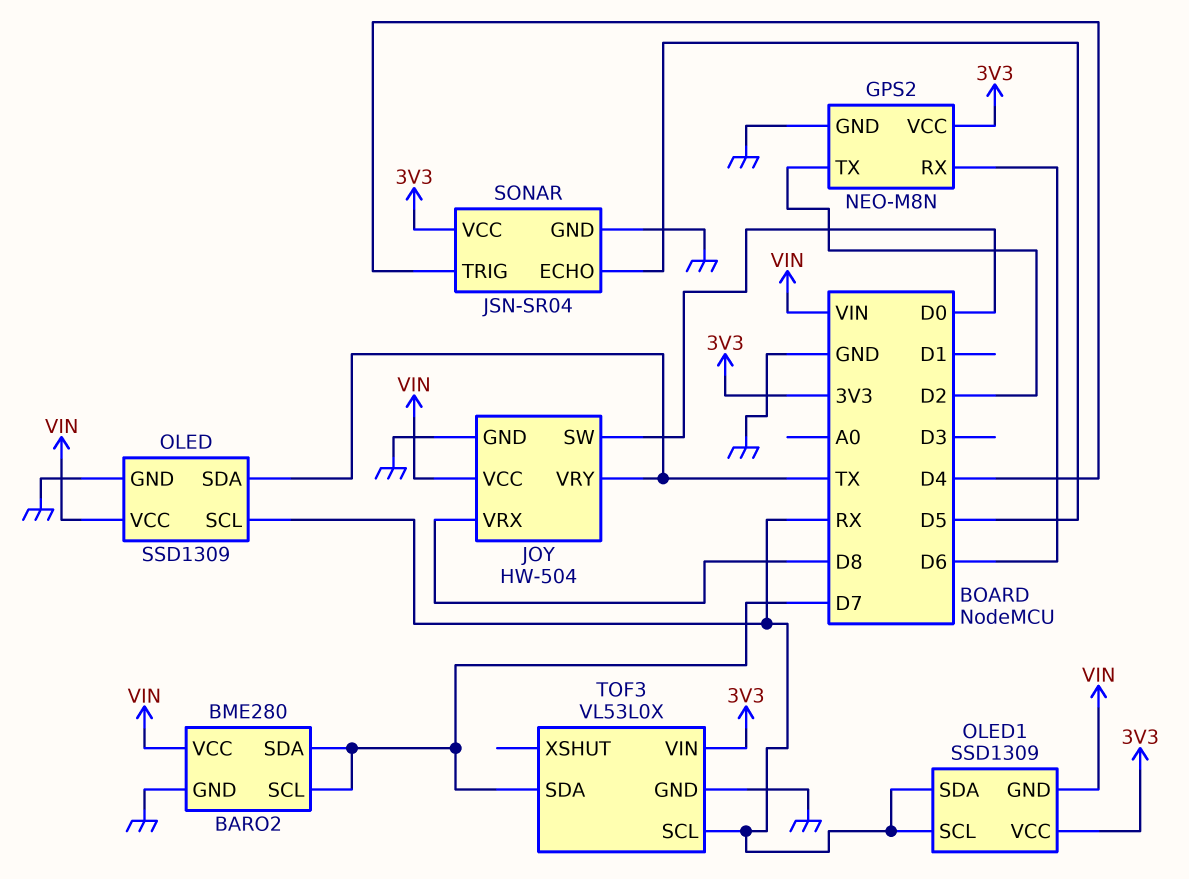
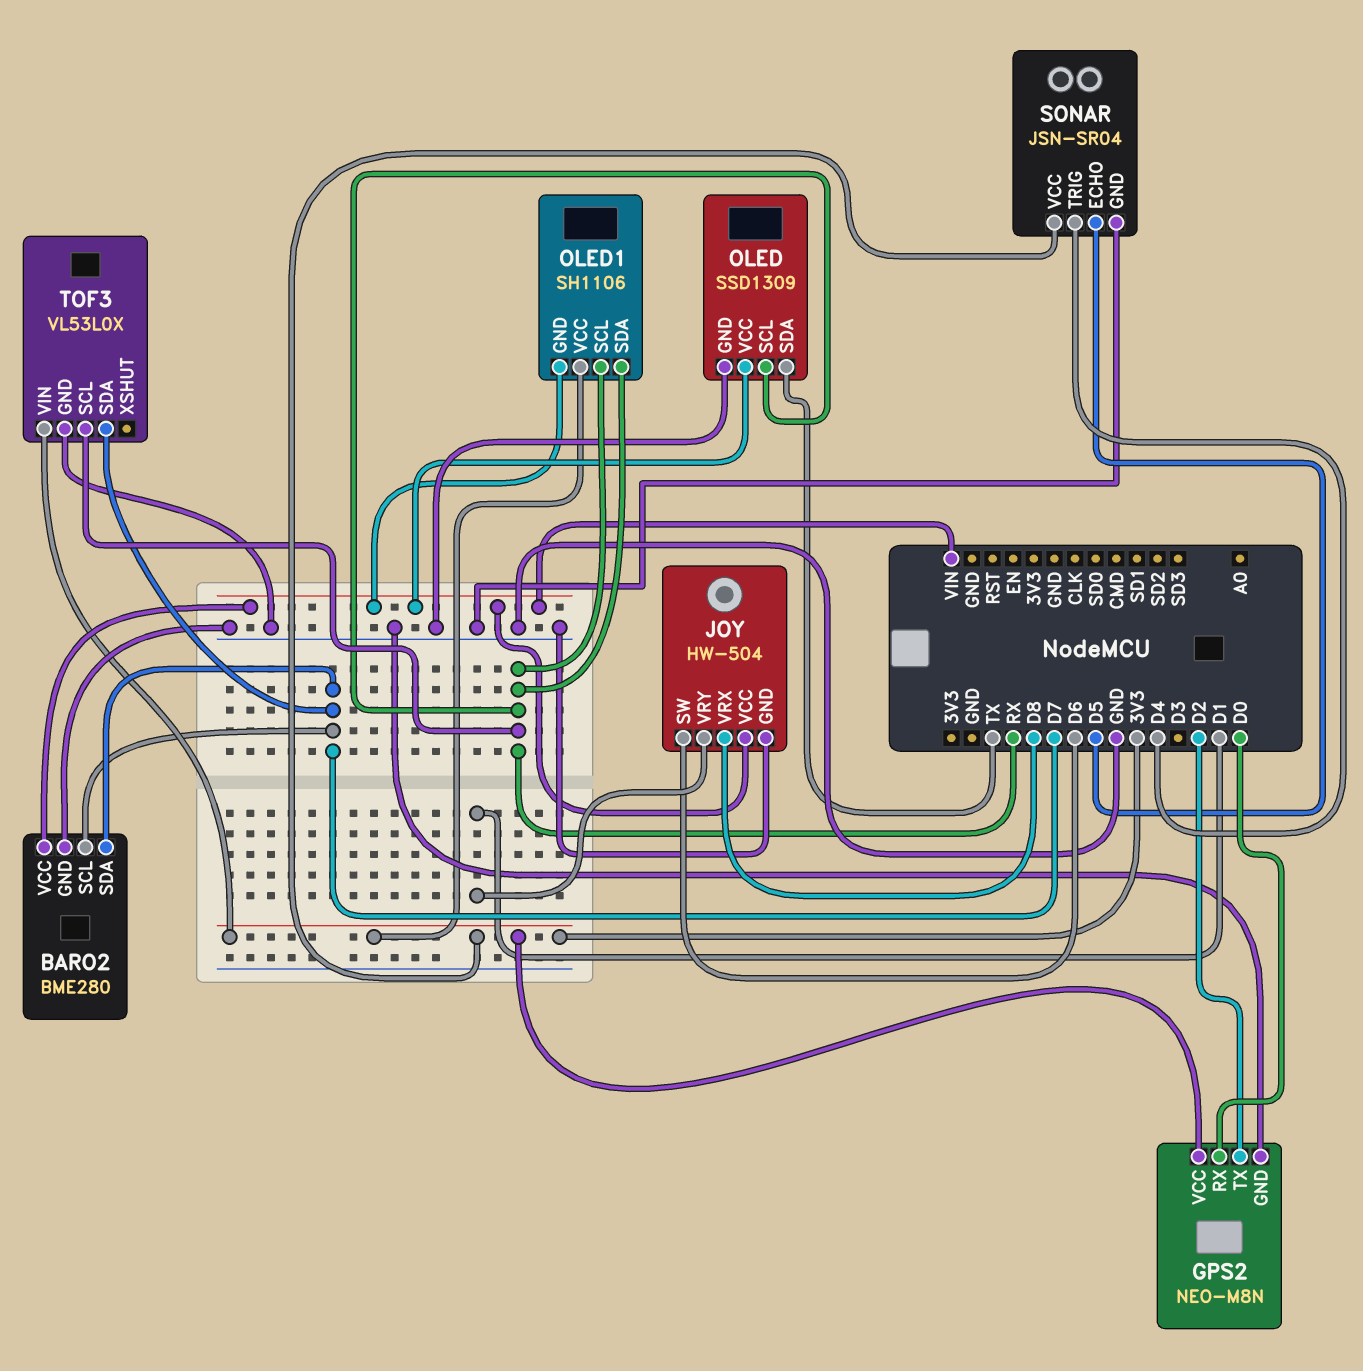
GPS2 pin RX: D6 -> D0
JOY pin SW: D0 -> D6
JOY pin VRY: TX -> D1
OLED1: SSD1309 -> SH1106

